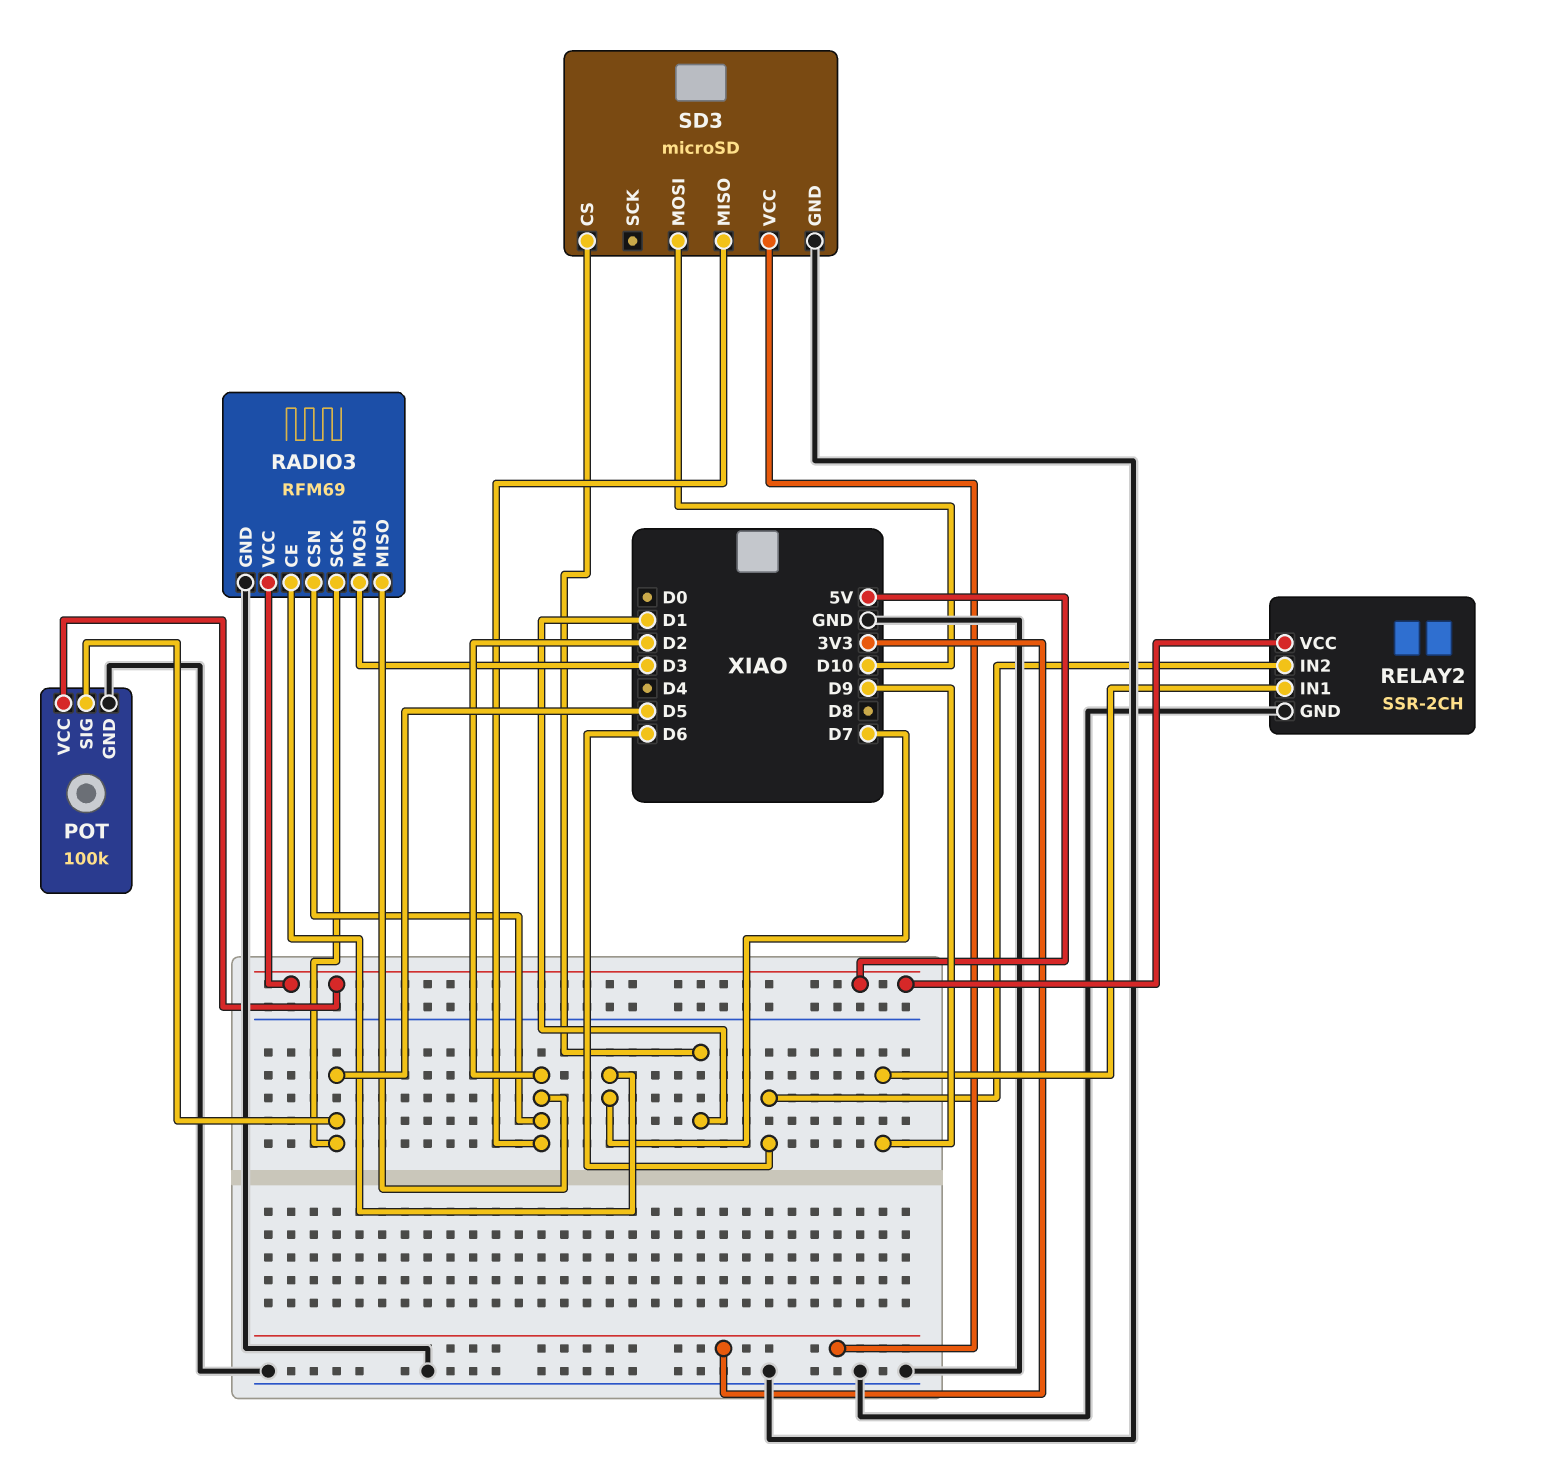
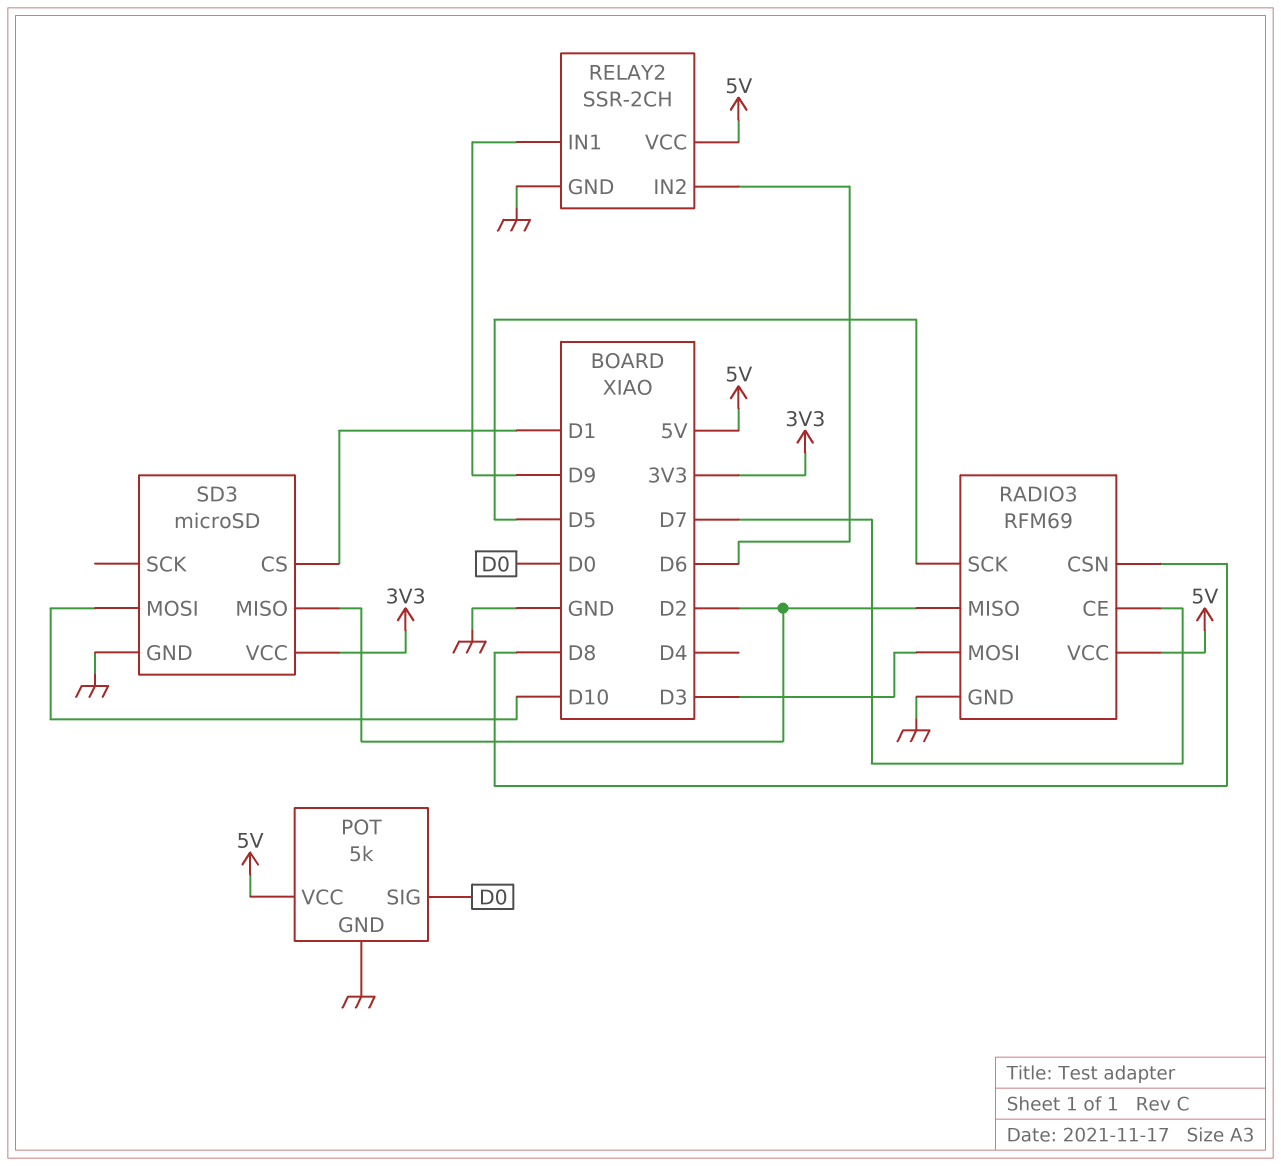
POT: 100k -> 5k
POT pin SIG: D5 -> D0
RADIO3 pin CSN: D2 -> D8

